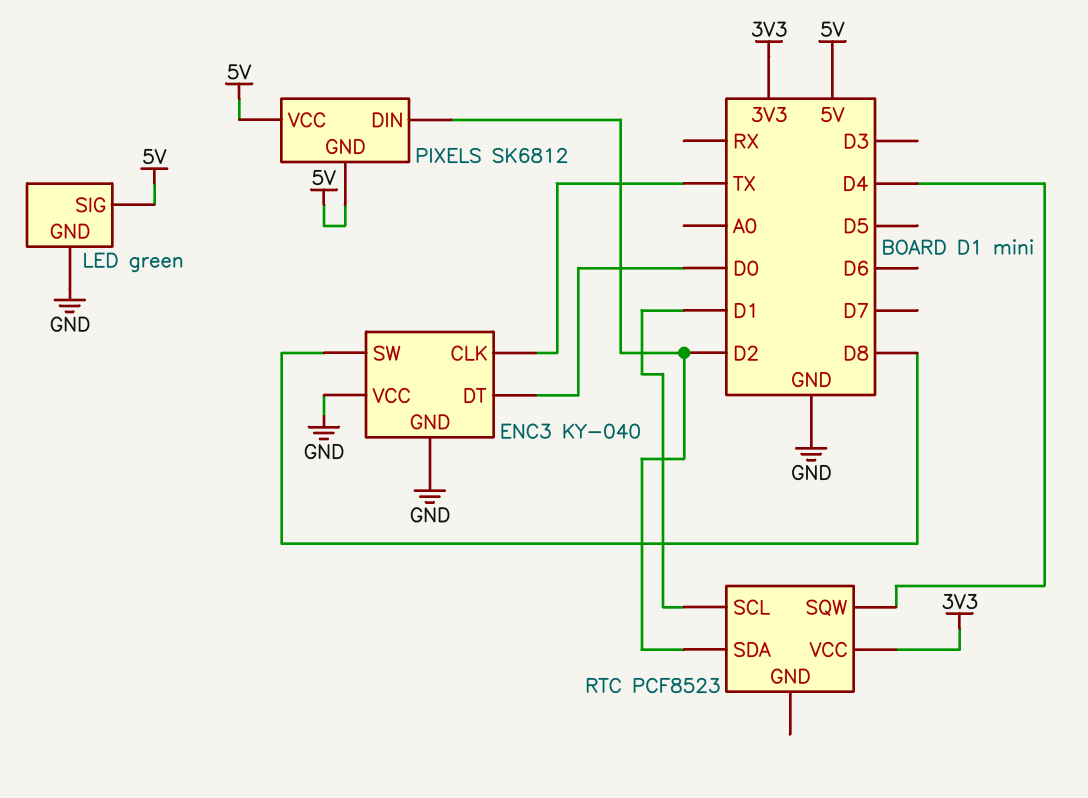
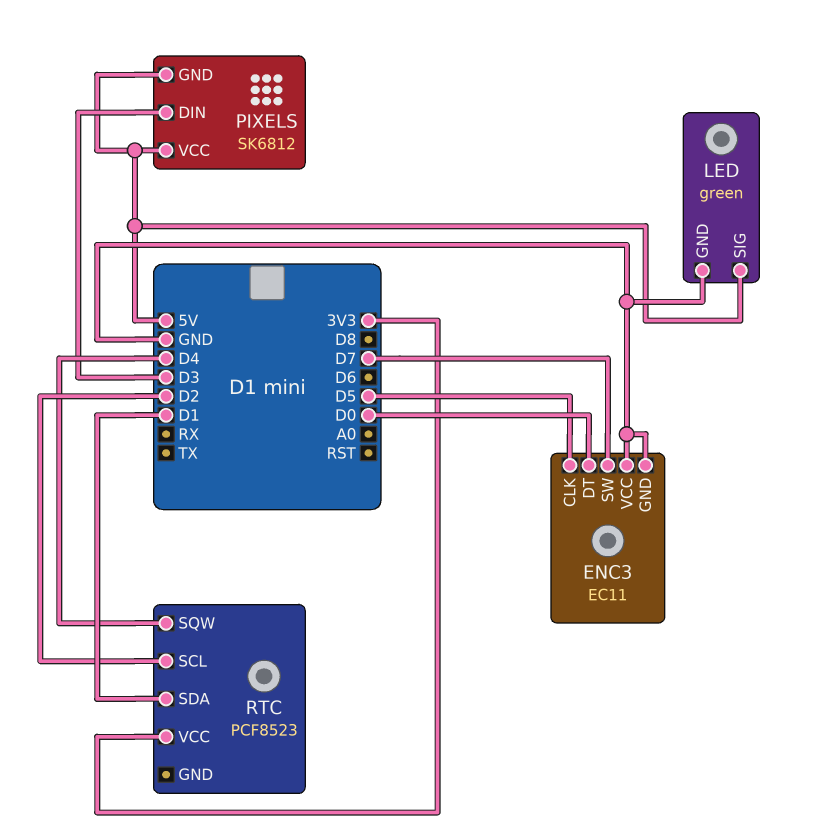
ENC3: KY-040 -> EC11
ENC3 pin CLK: TX -> D5
ENC3 pin SW: D8 -> D7
PIXELS pin DIN: D2 -> D3
RTC pin SCL: D1 -> D2
RTC pin SDA: D2 -> D1

